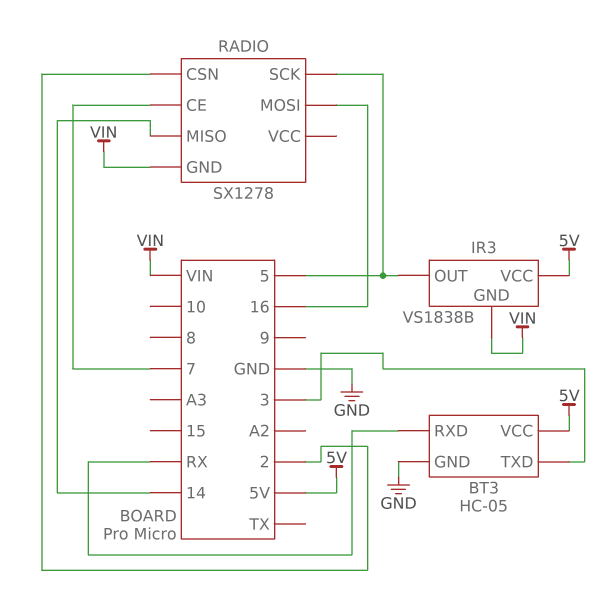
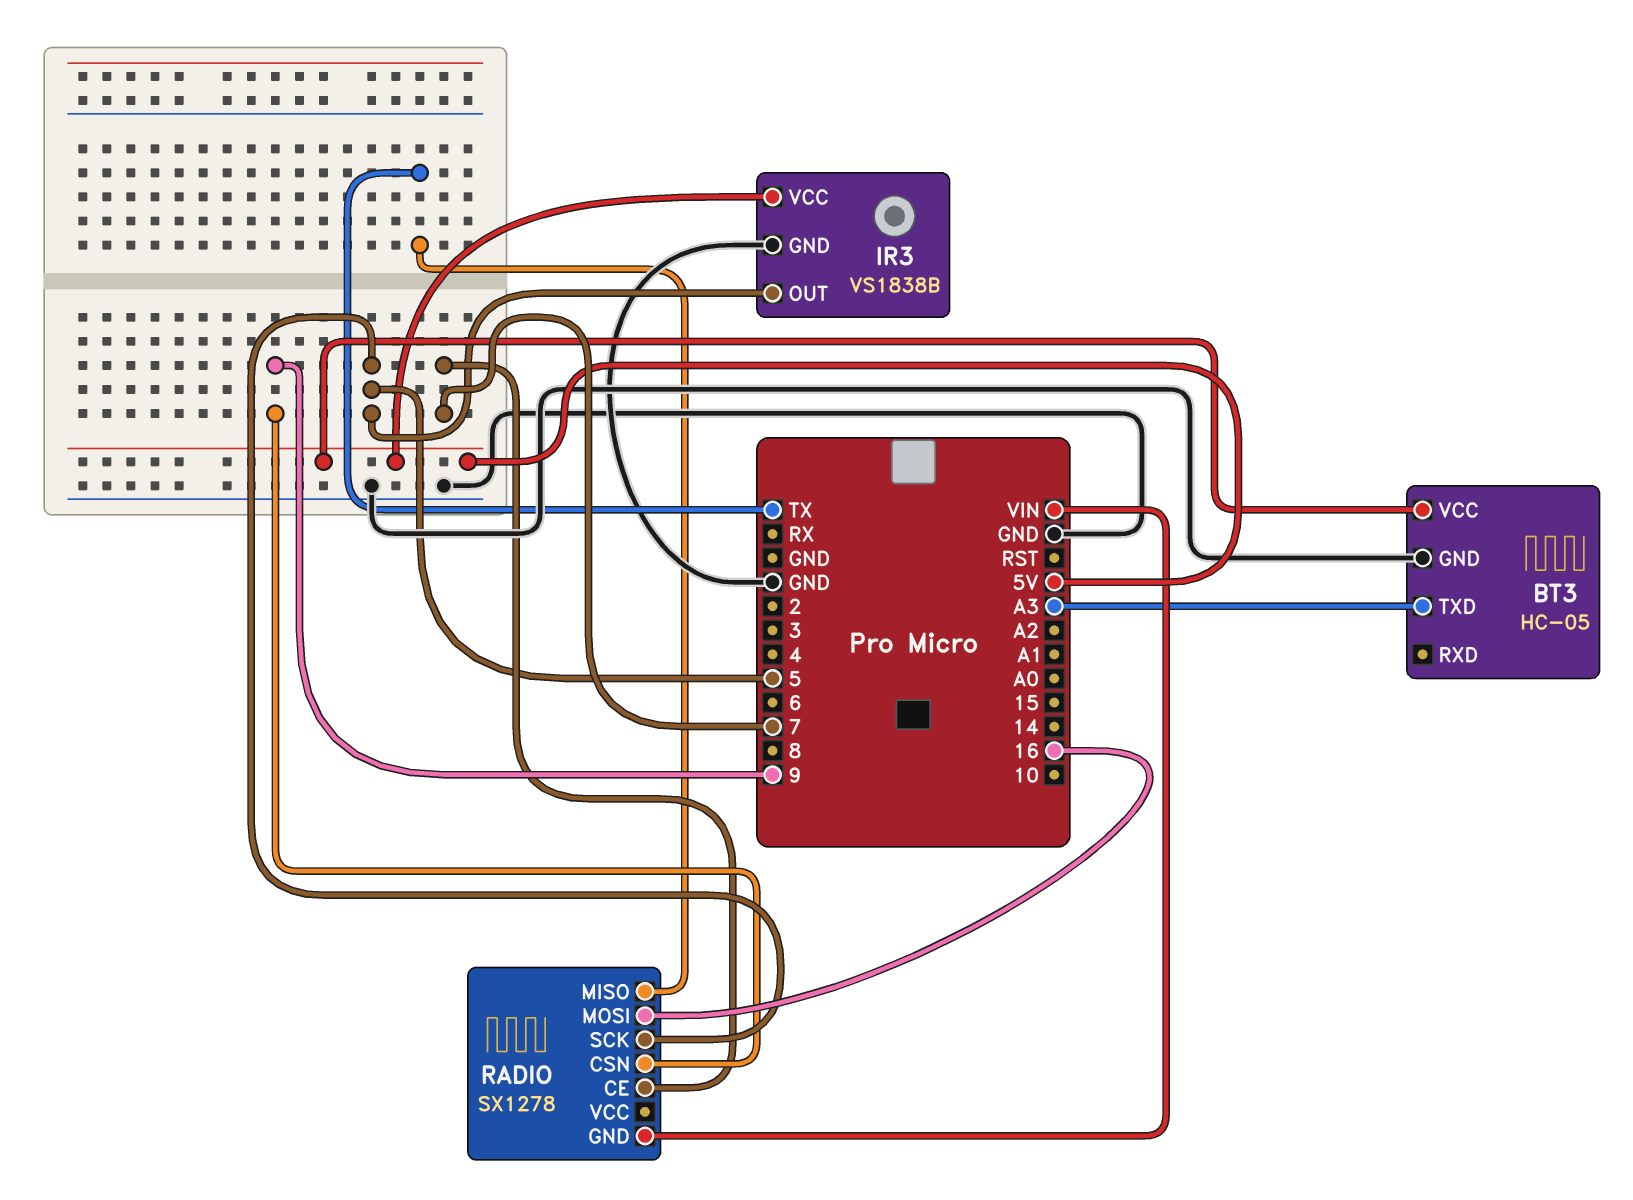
BT3 pin RXD: RX -> none
BT3 pin TXD: 3 -> A3
IR3 pin GND: VIN -> GND
RADIO pin CSN: 2 -> 9
RADIO pin MISO: 14 -> TX

